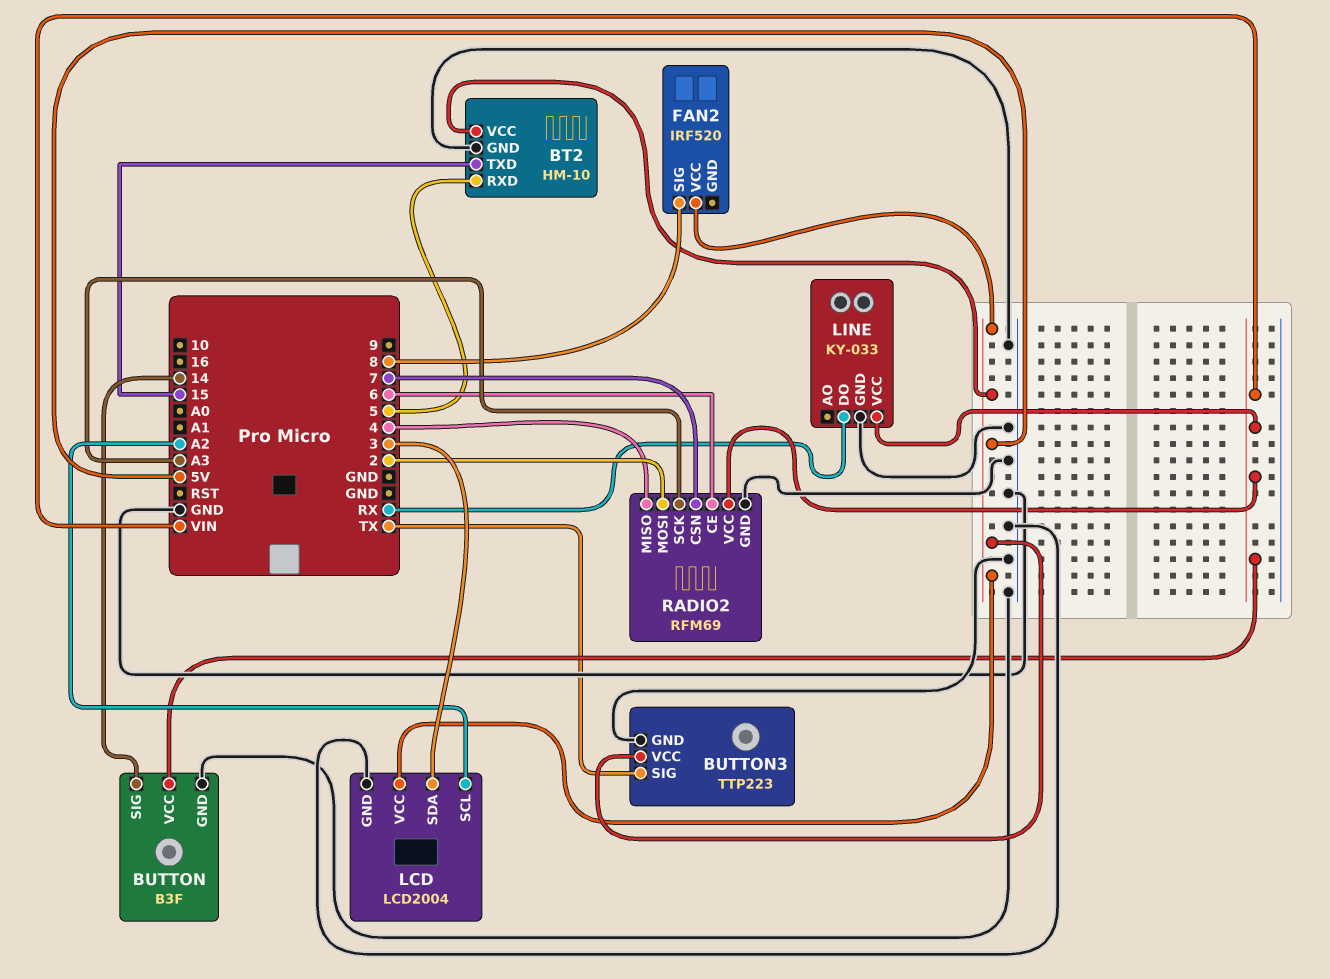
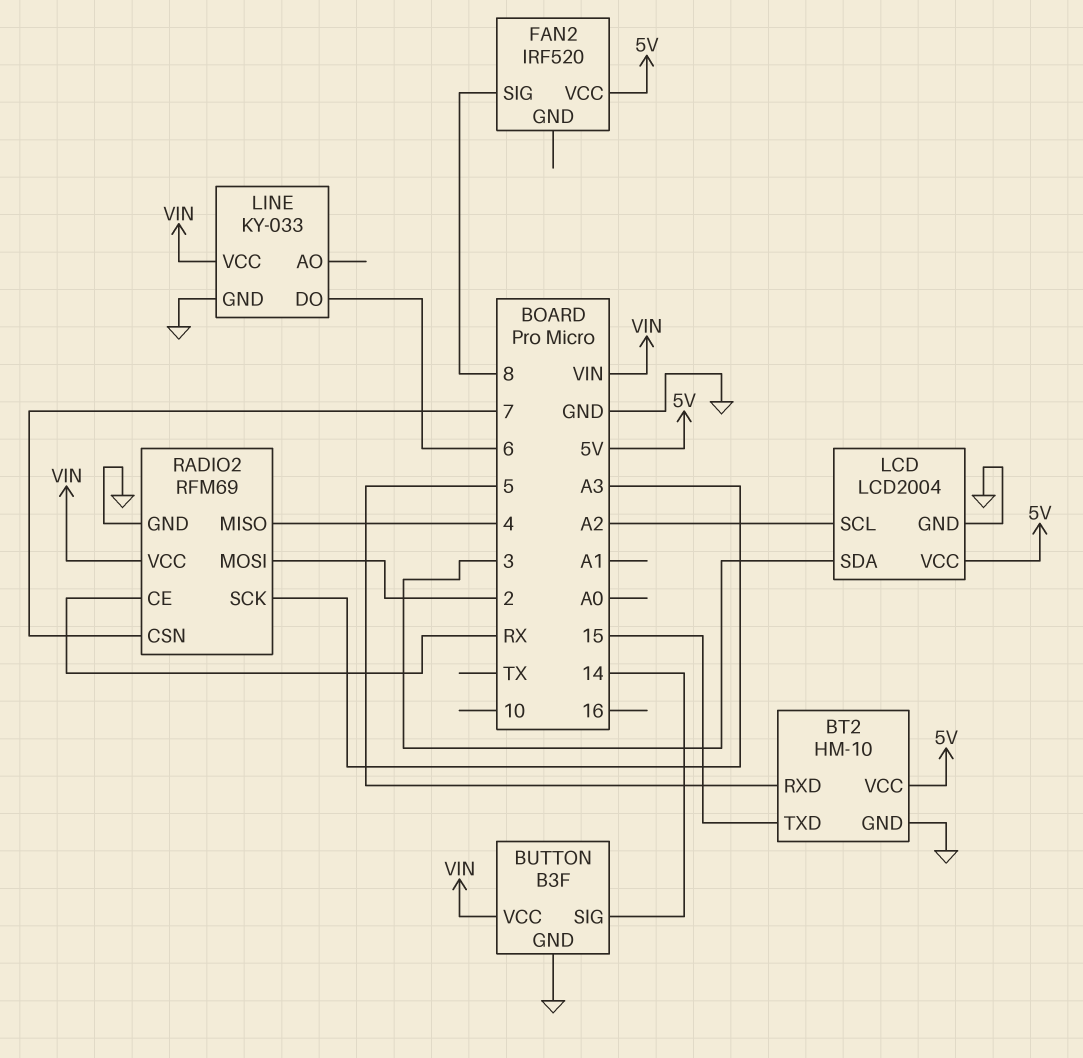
BUTTON3: TTP223 -> none
BUTTON3 pin GND: GND -> none
BUTTON3 pin SIG: TX -> none
BUTTON3 pin VCC: 5V -> none
LINE pin DO: RX -> 6
RADIO2 pin CE: 6 -> RX

